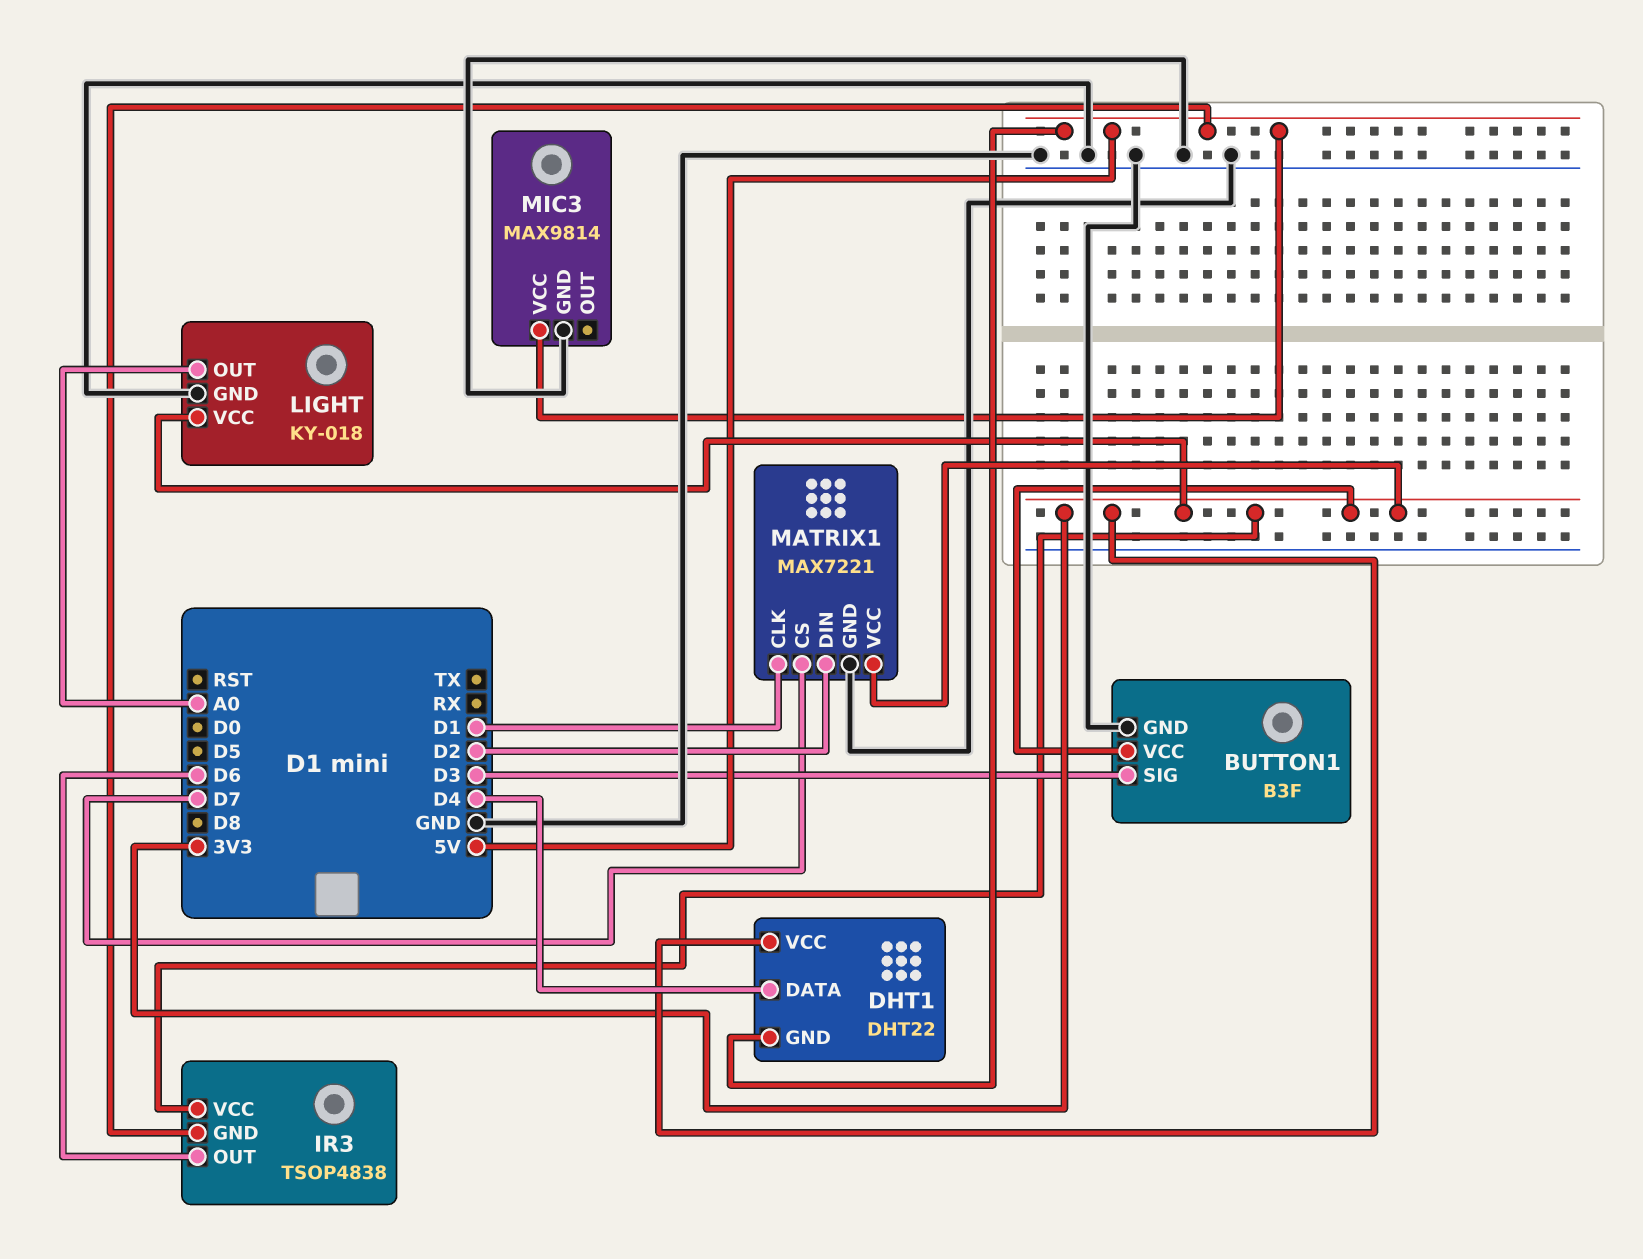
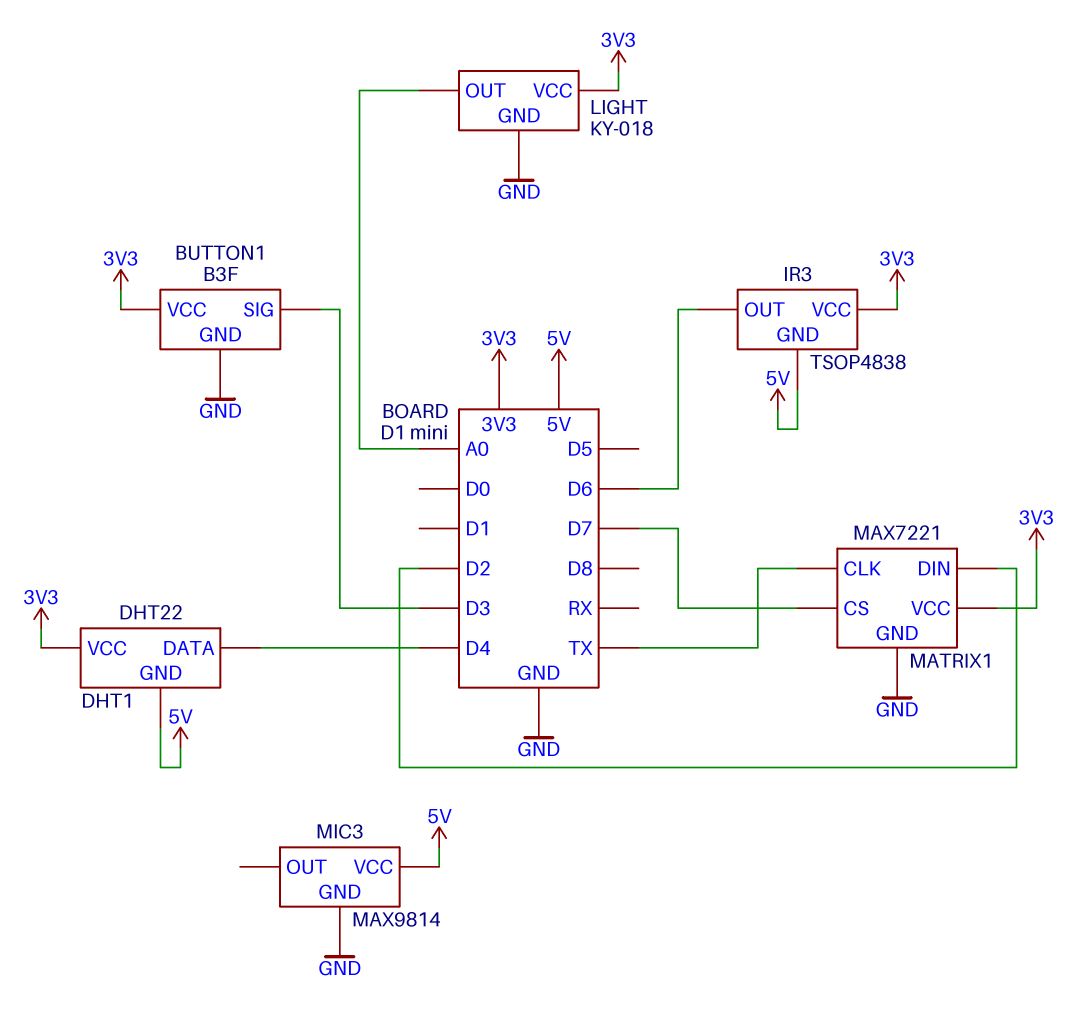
MATRIX1 pin CLK: D1 -> TX

